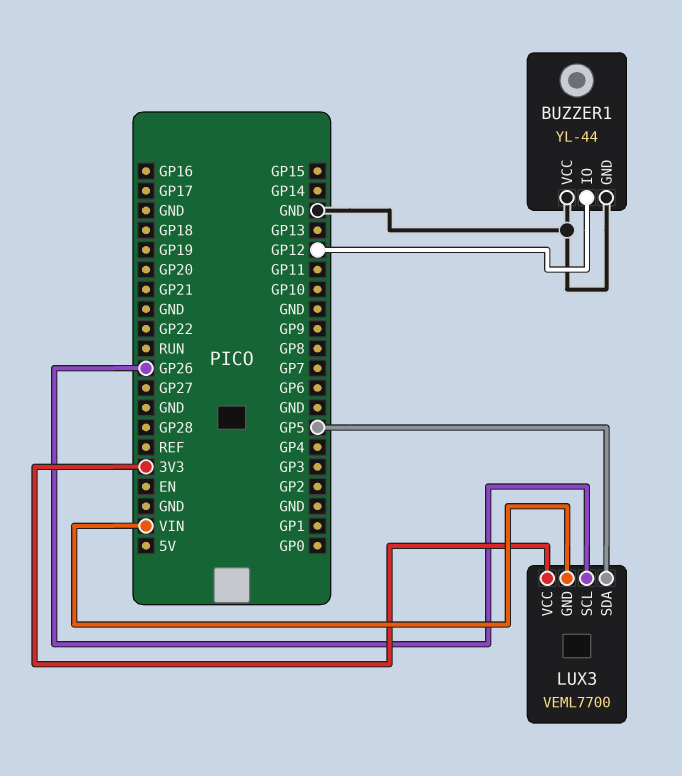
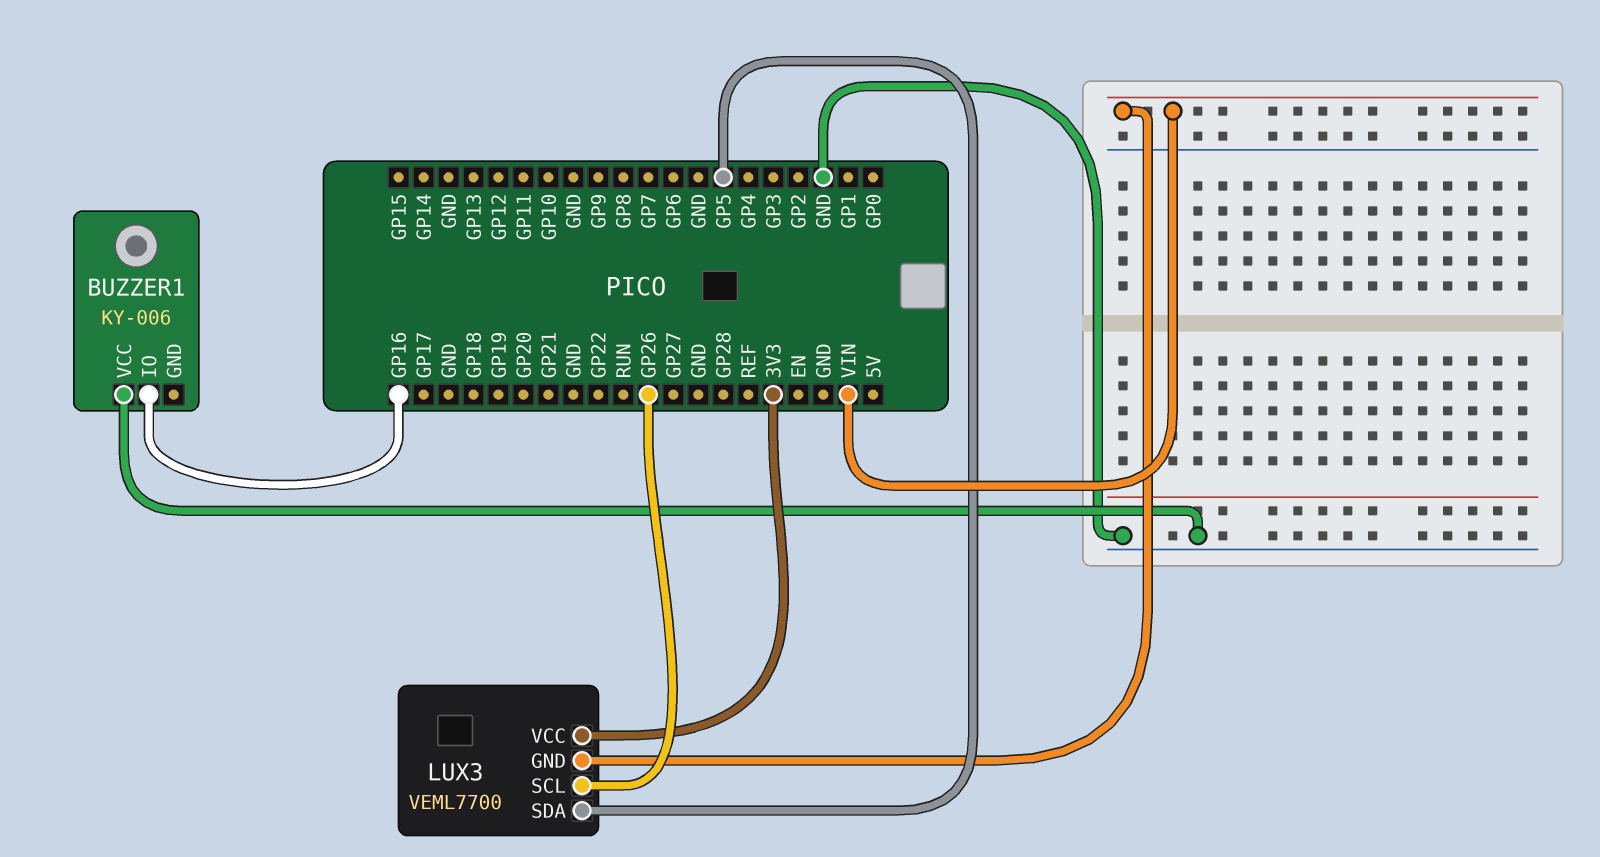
BUZZER1: YL-44 -> KY-006
BUZZER1 pin GND: GND -> none
BUZZER1 pin IO: GP12 -> GP16

